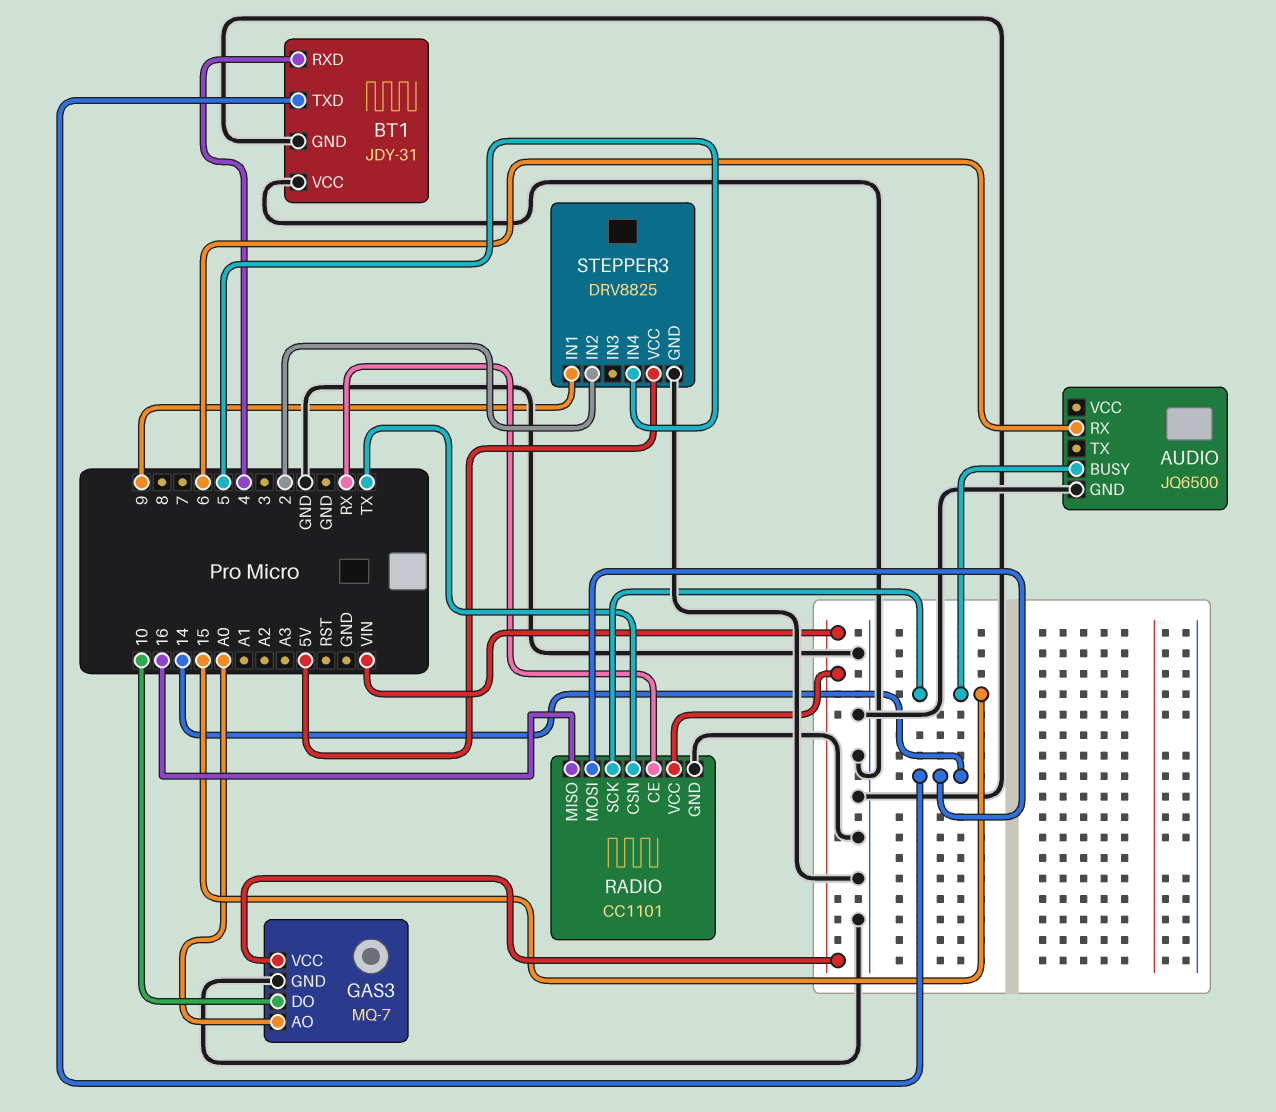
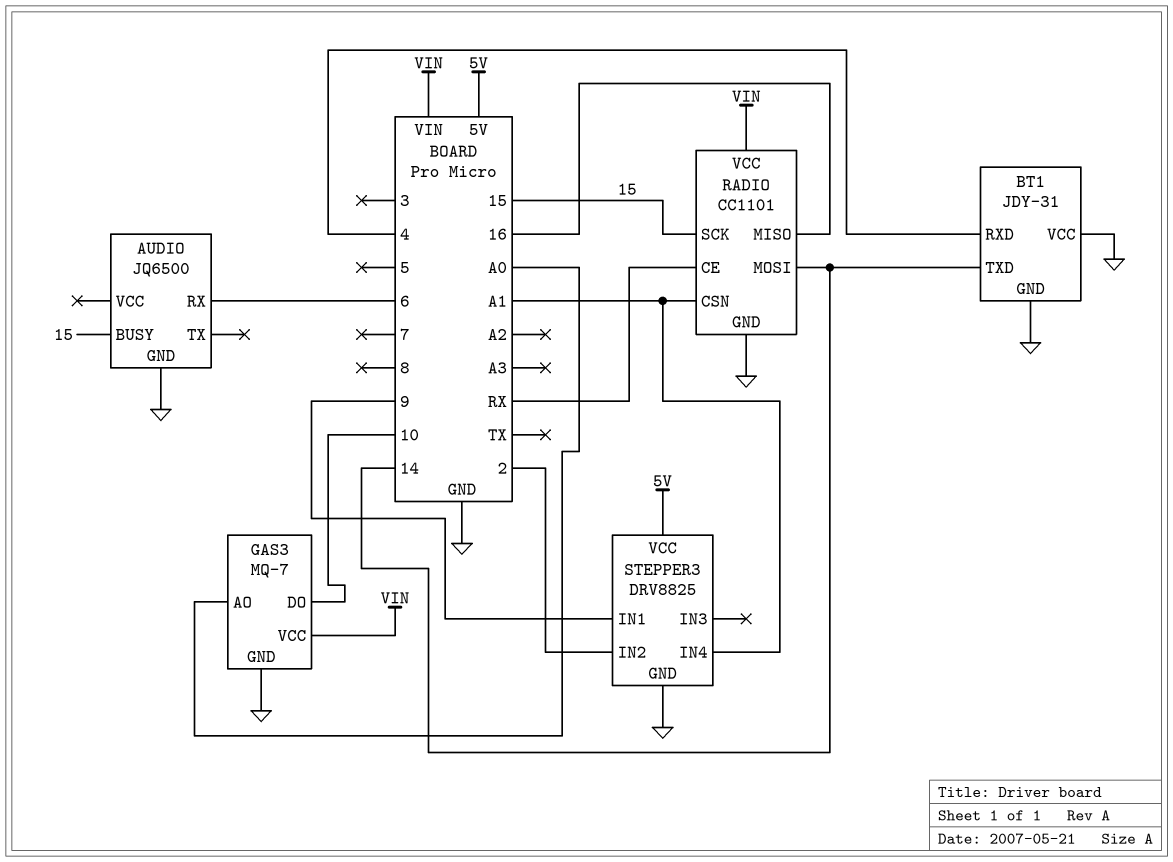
RADIO pin CSN: TX -> A1
STEPPER3 pin IN4: 5 -> A1

